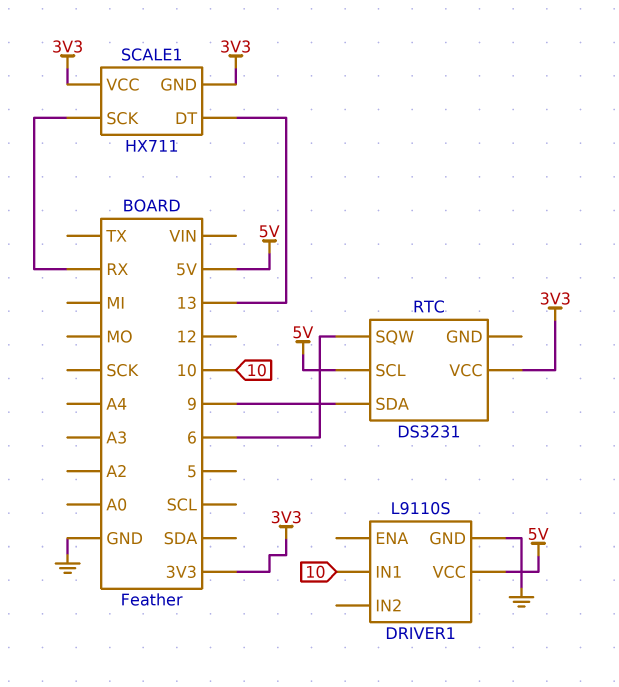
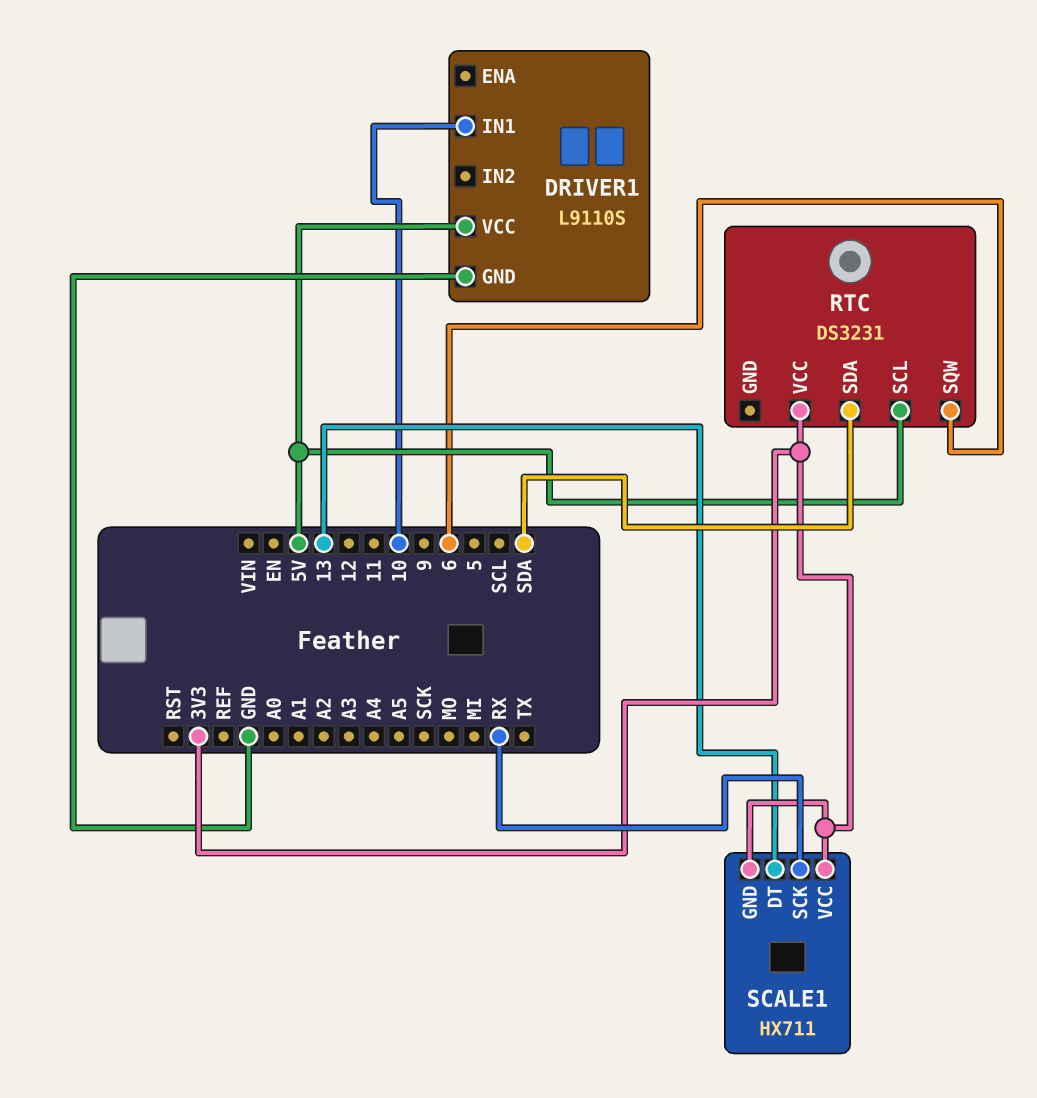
RTC pin SDA: 9 -> SDA

